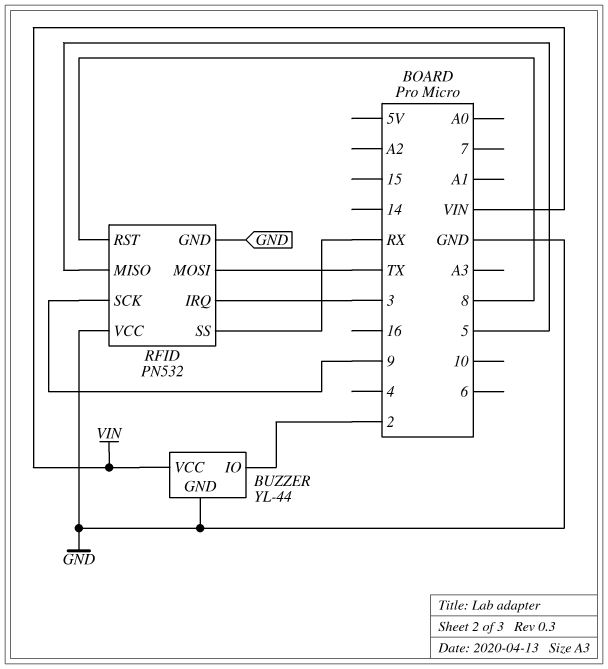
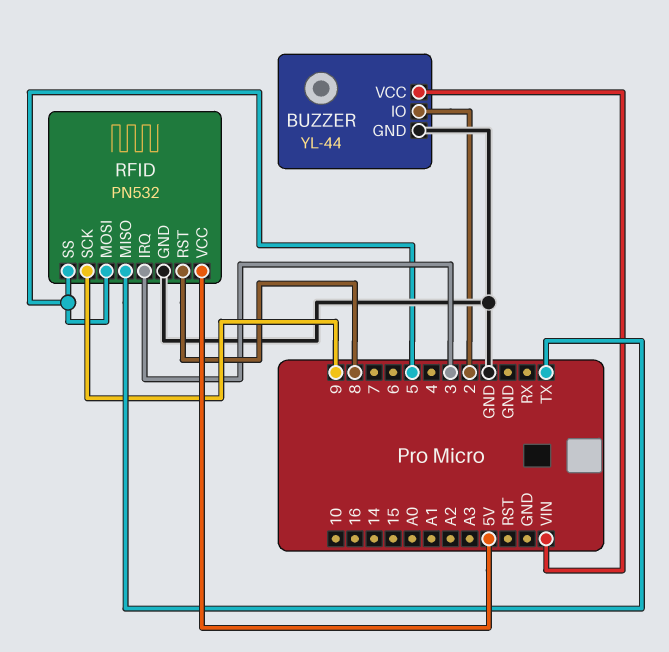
RFID pin MISO: 5 -> TX
RFID pin MOSI: TX -> 5
RFID pin SS: RX -> 5
RFID pin VCC: GND -> 5V

